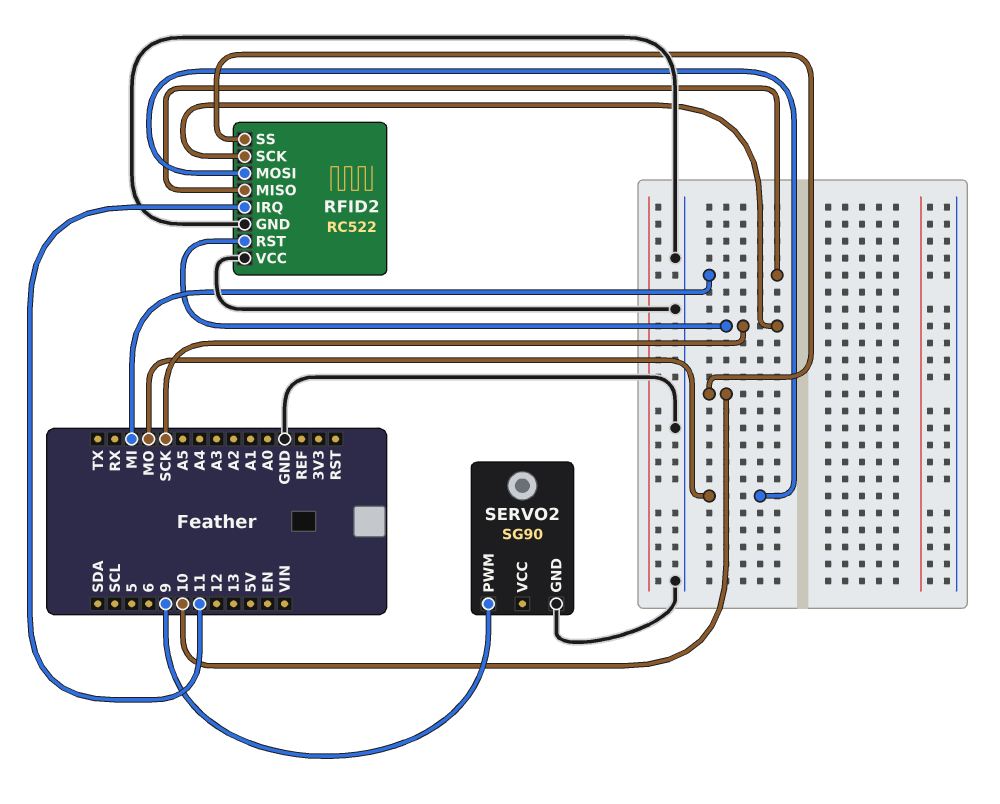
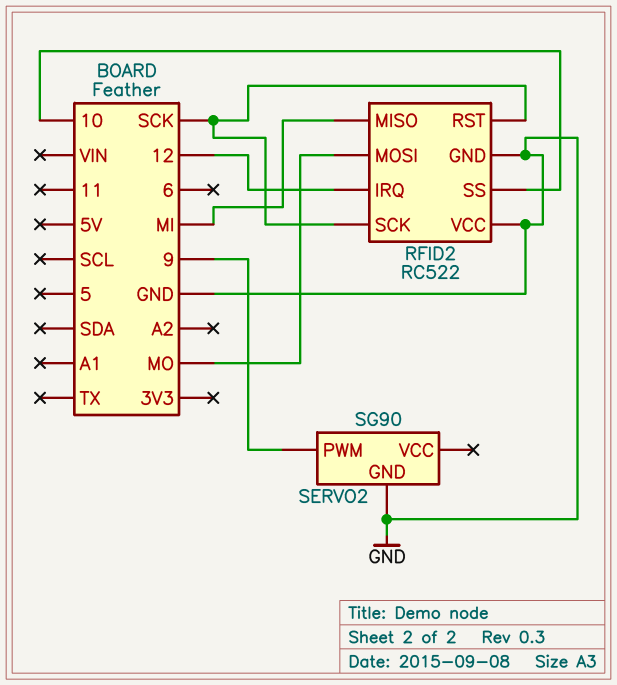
RFID2 pin IRQ: 11 -> 12

